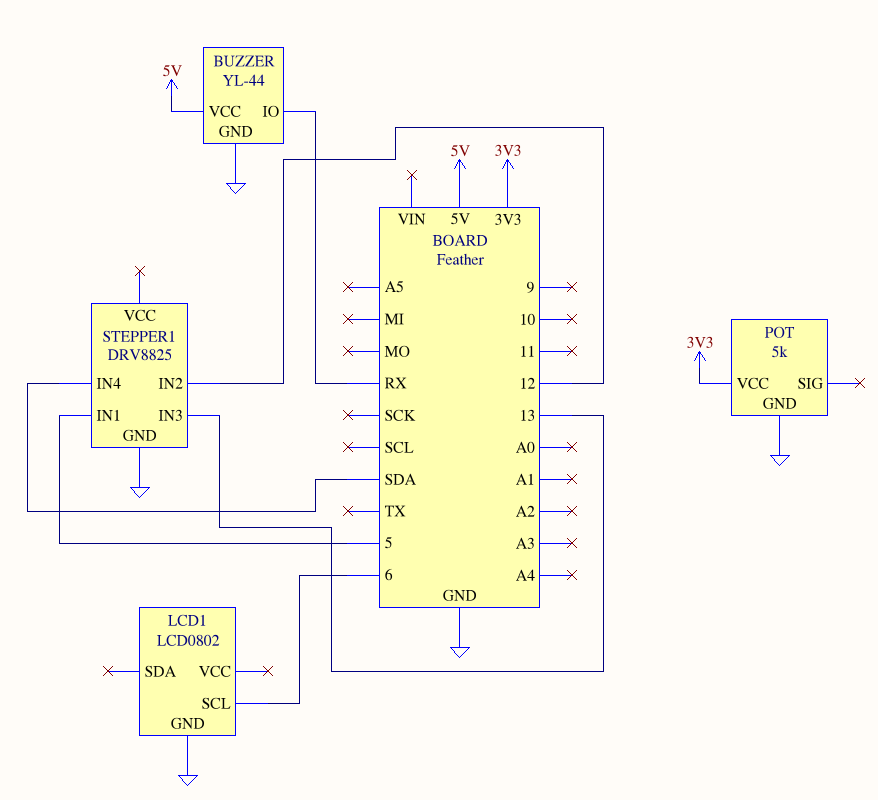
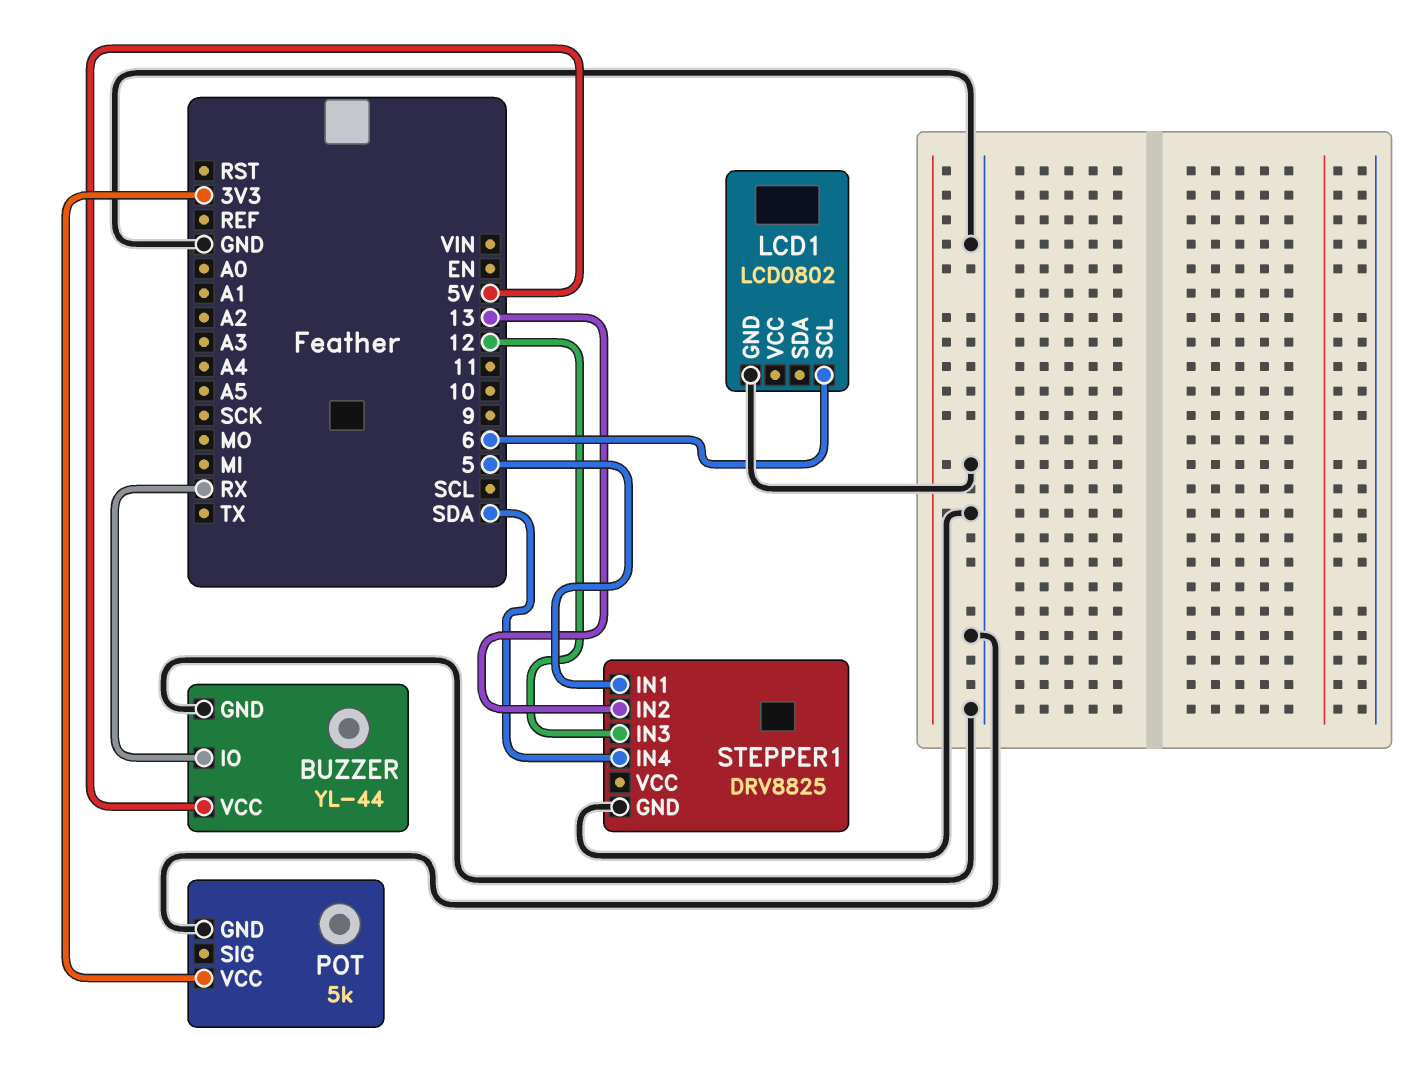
STEPPER1 pin IN2: 12 -> 13
STEPPER1 pin IN3: 13 -> 12

